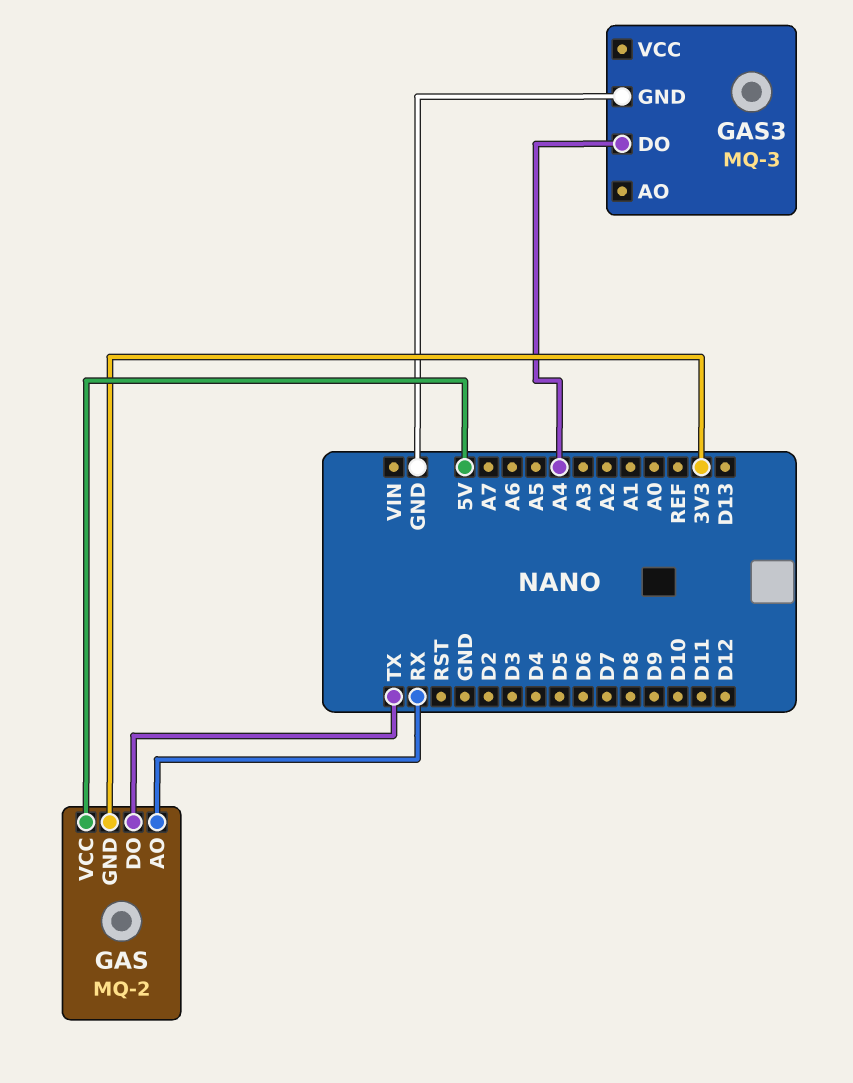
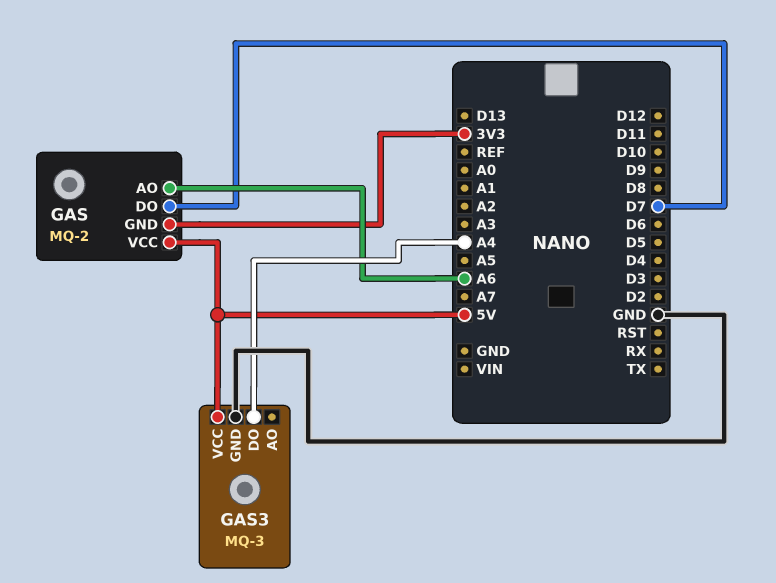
GAS pin AO: RX -> A6
GAS pin DO: TX -> D7
GAS3 pin VCC: none -> 5V

